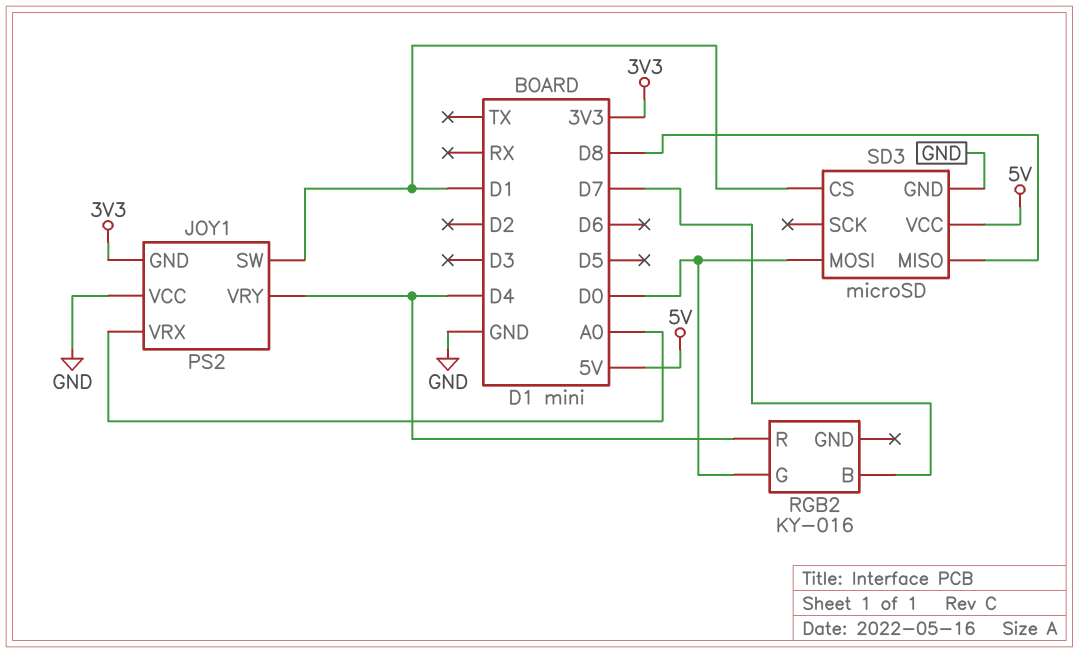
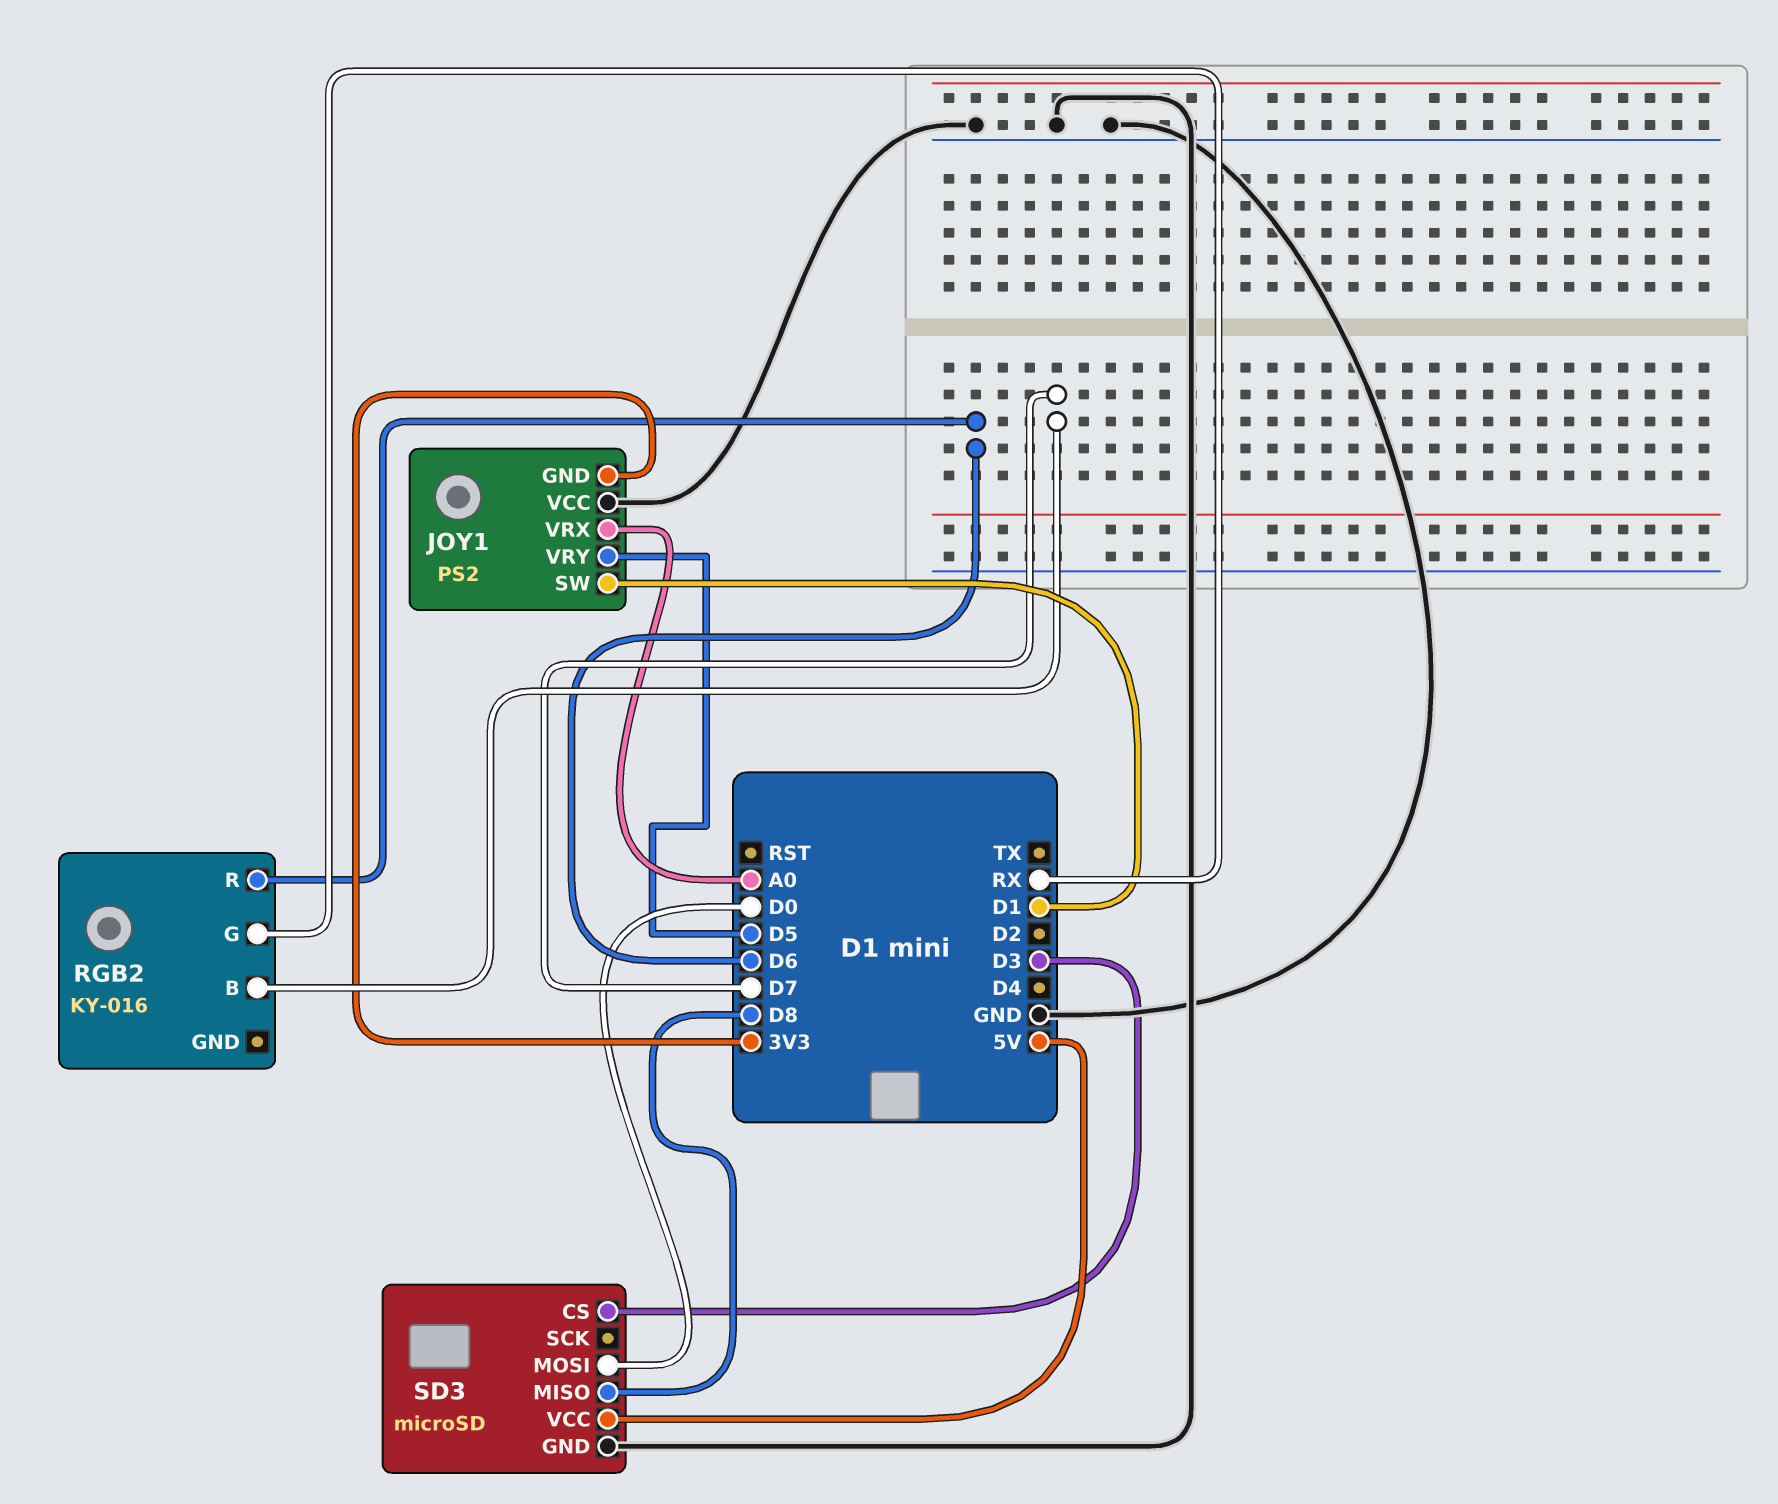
JOY1 pin VRY: D4 -> D5
RGB2 pin G: D0 -> RX
RGB2 pin R: D4 -> D6
SD3 pin CS: D1 -> D3

